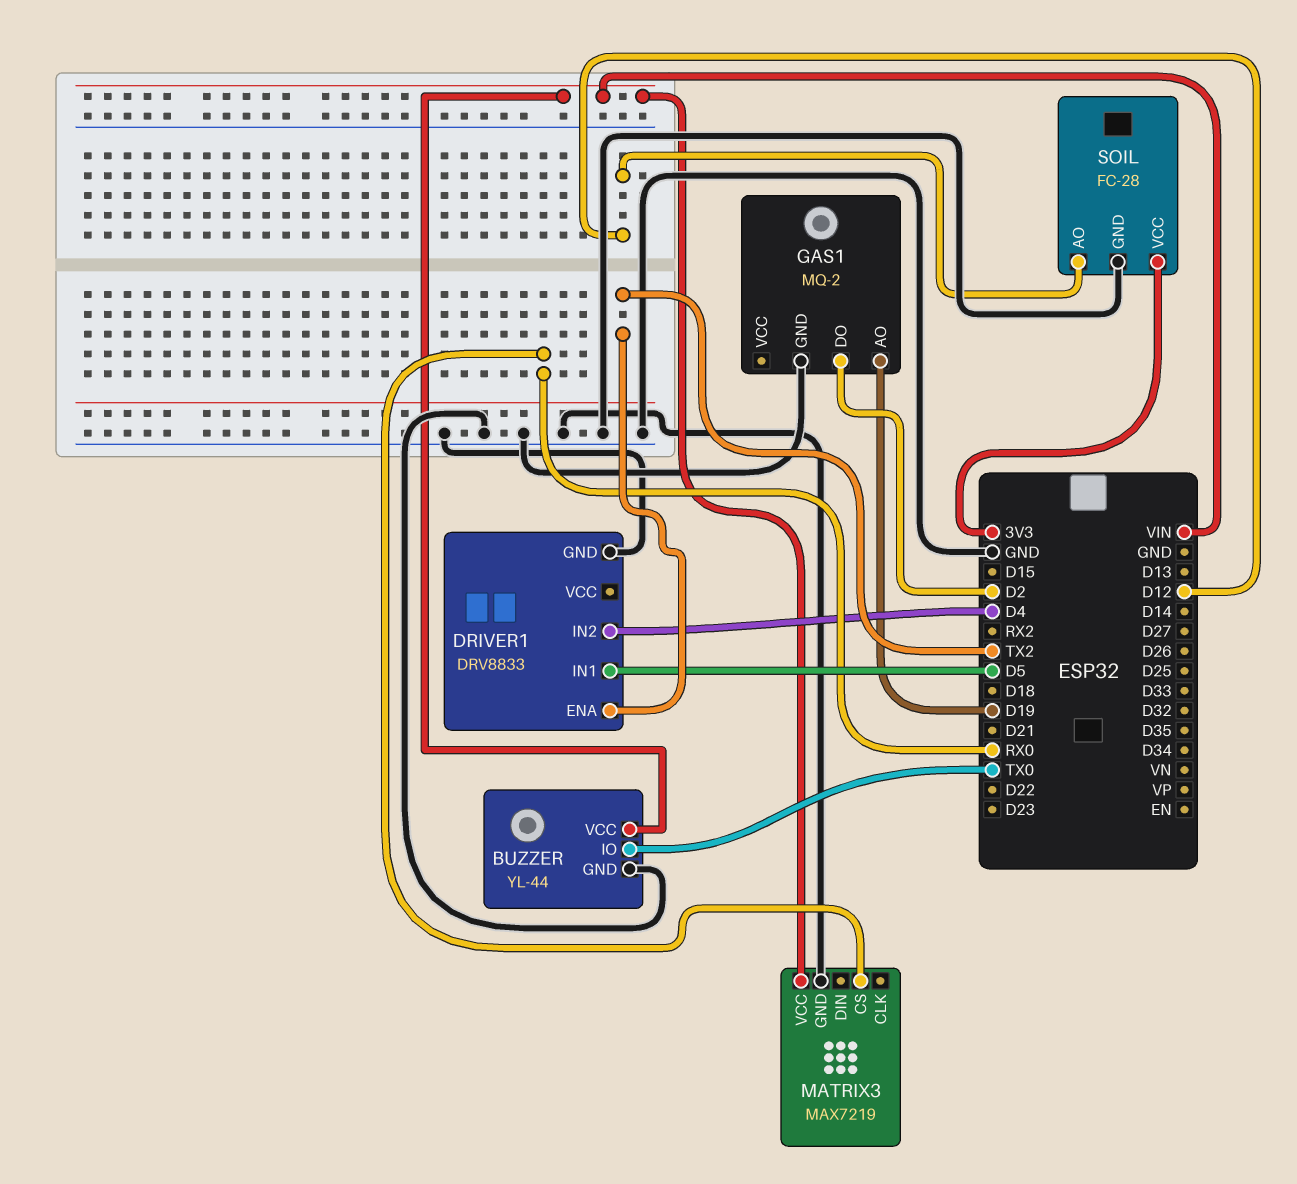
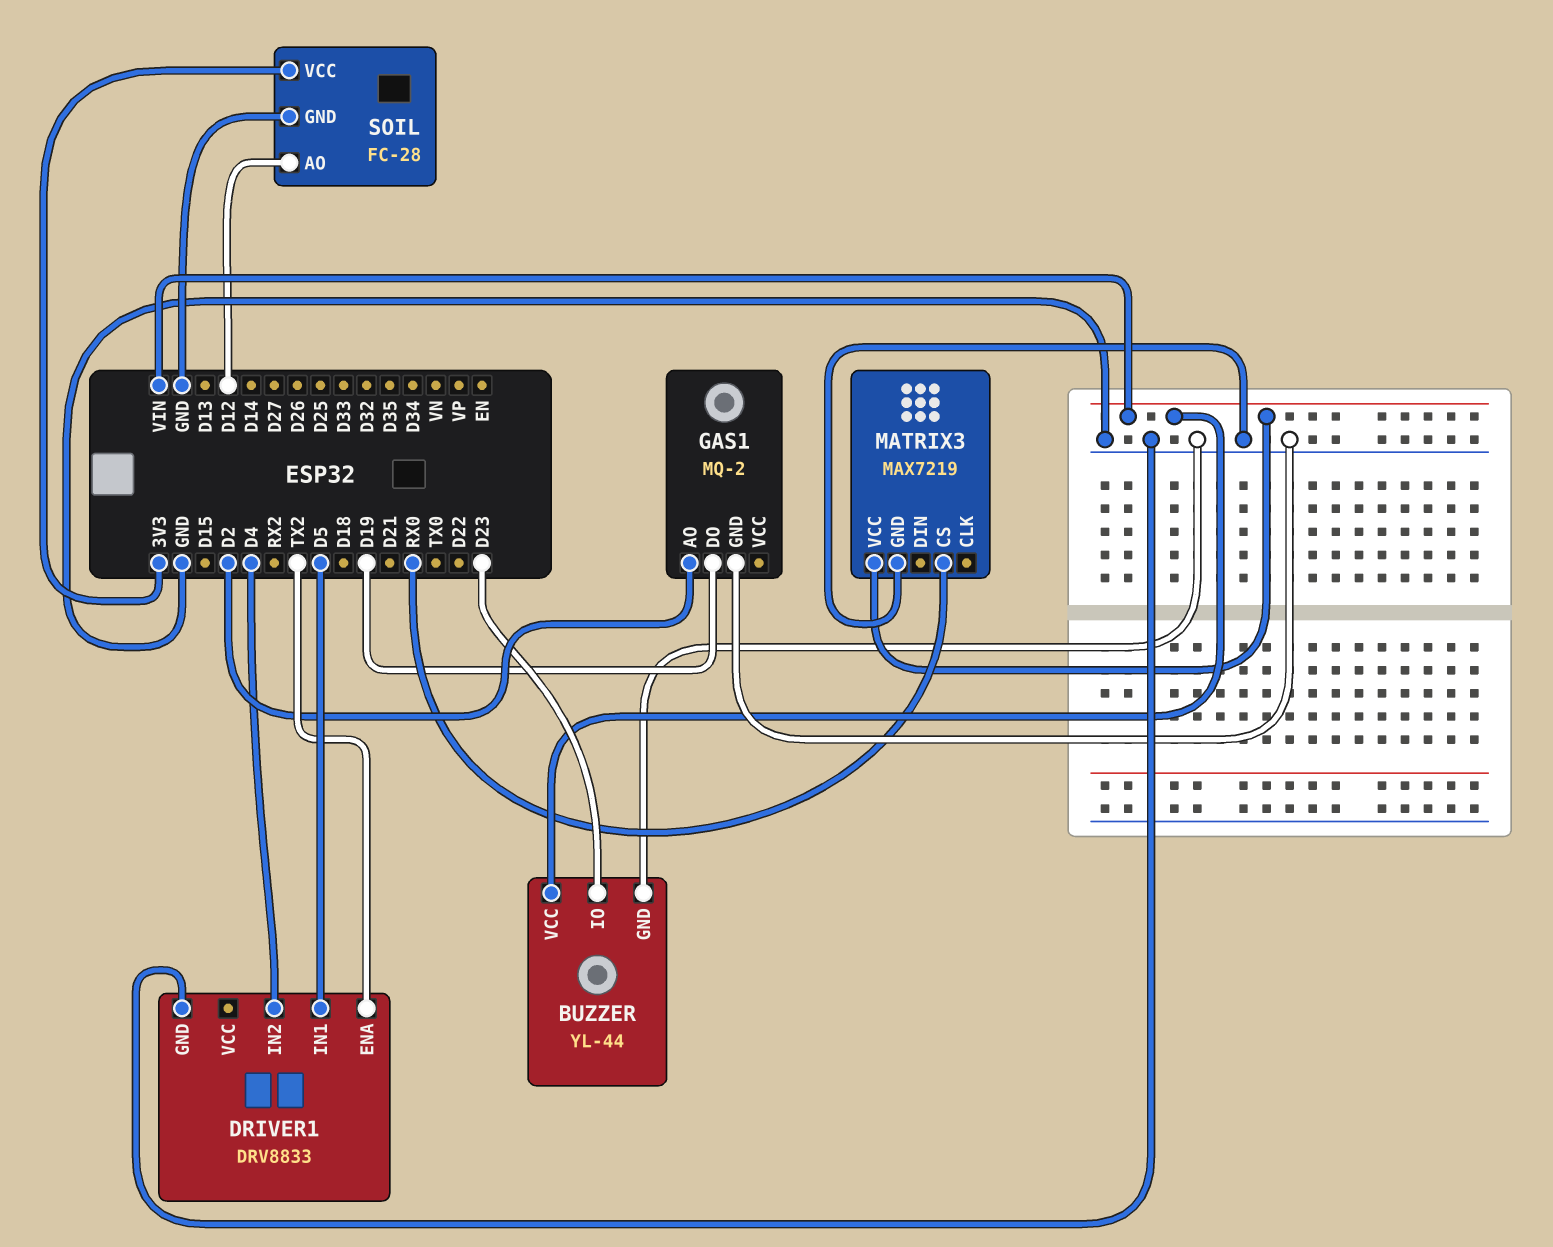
BUZZER pin IO: TX0 -> D23
GAS1 pin AO: D19 -> D2
GAS1 pin DO: D2 -> D19

